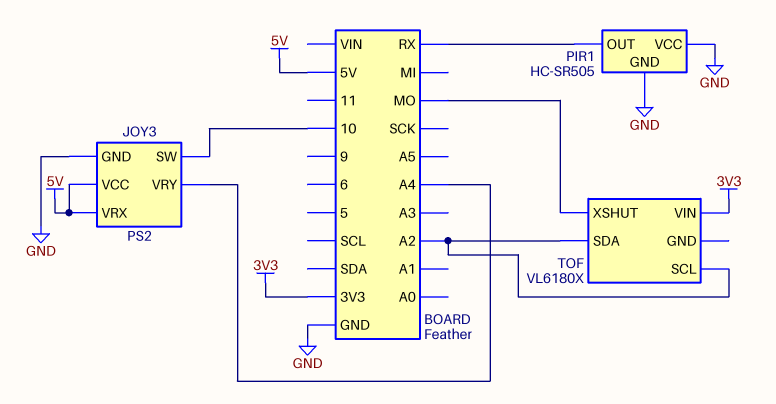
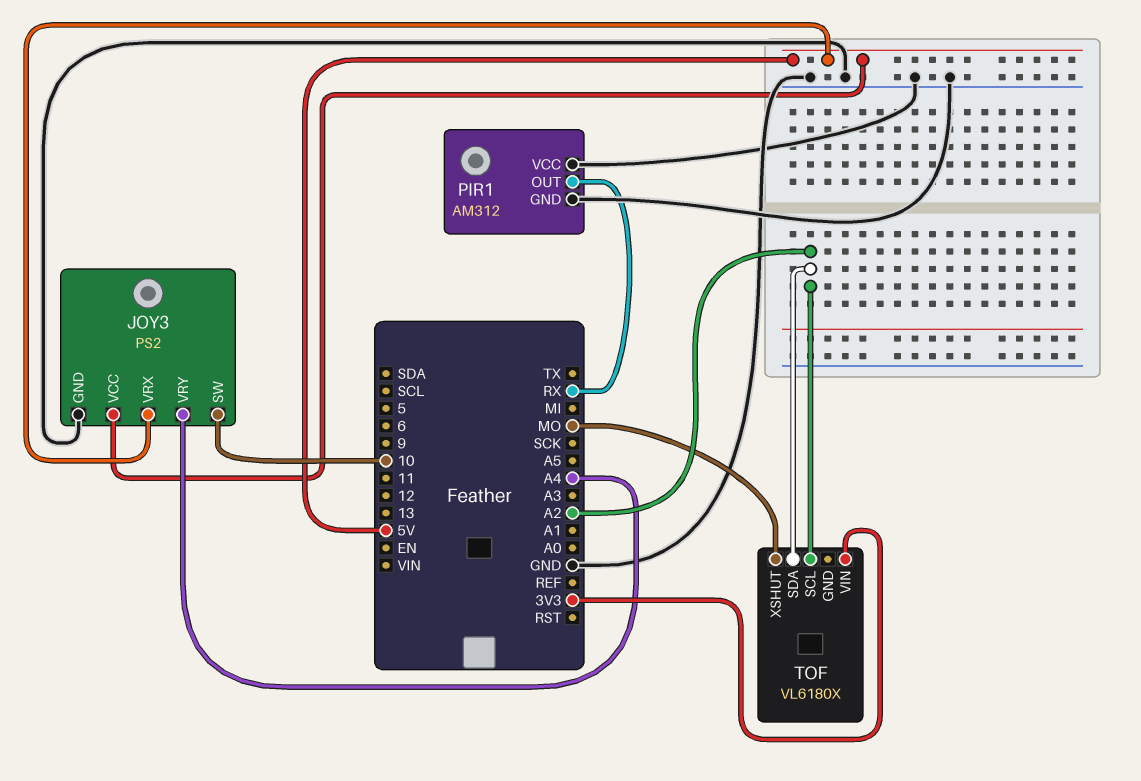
PIR1: HC-SR505 -> AM312

